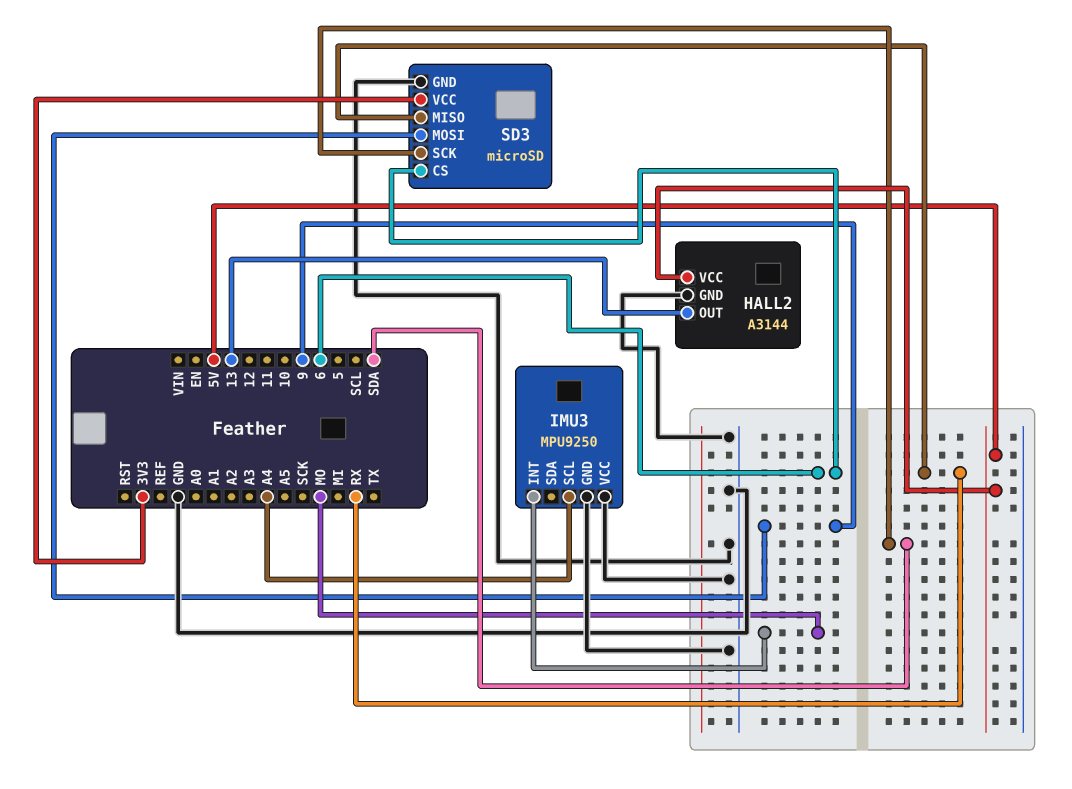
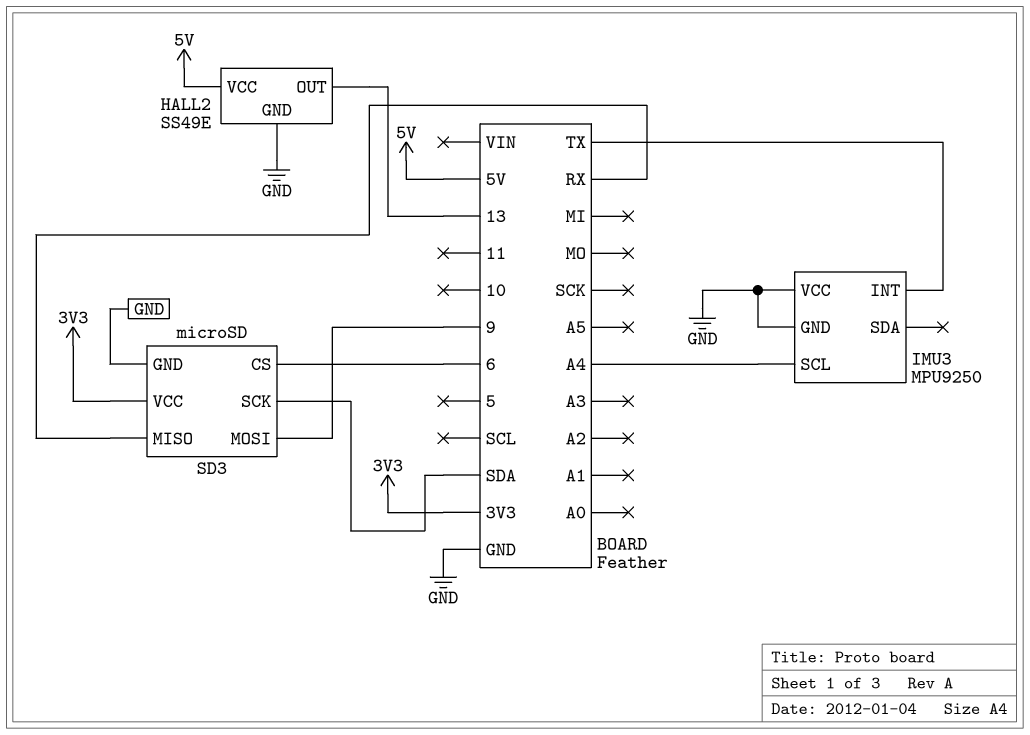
HALL2: A3144 -> SS49E
IMU3 pin INT: MO -> TX

